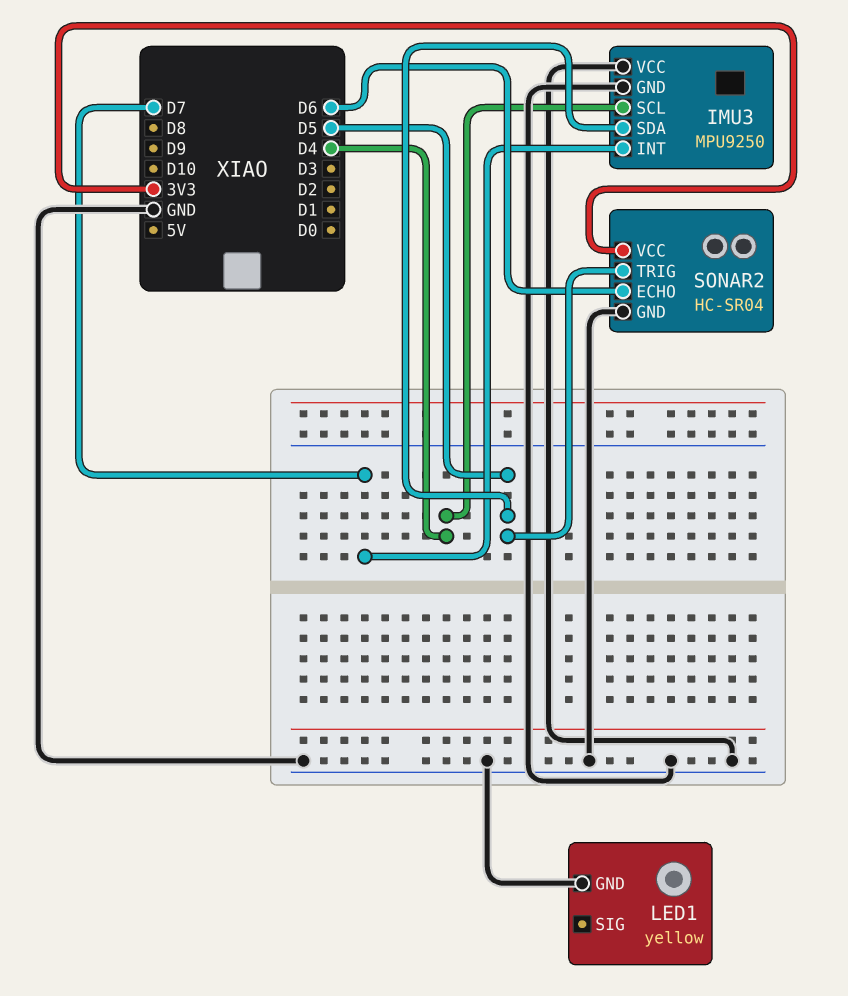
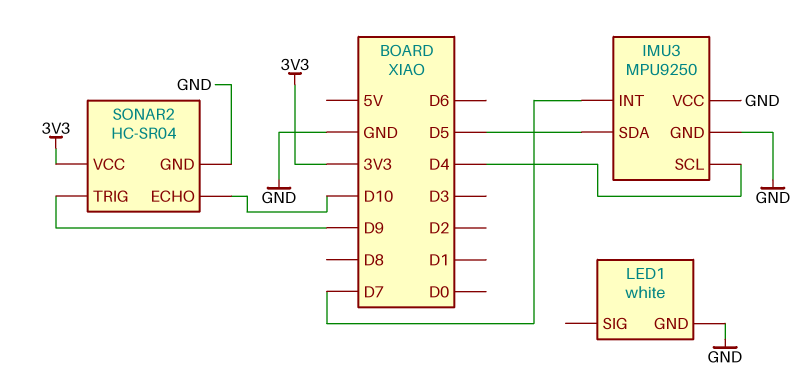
LED1: yellow -> white
SONAR2 pin ECHO: D6 -> D10
SONAR2 pin TRIG: D5 -> D9

